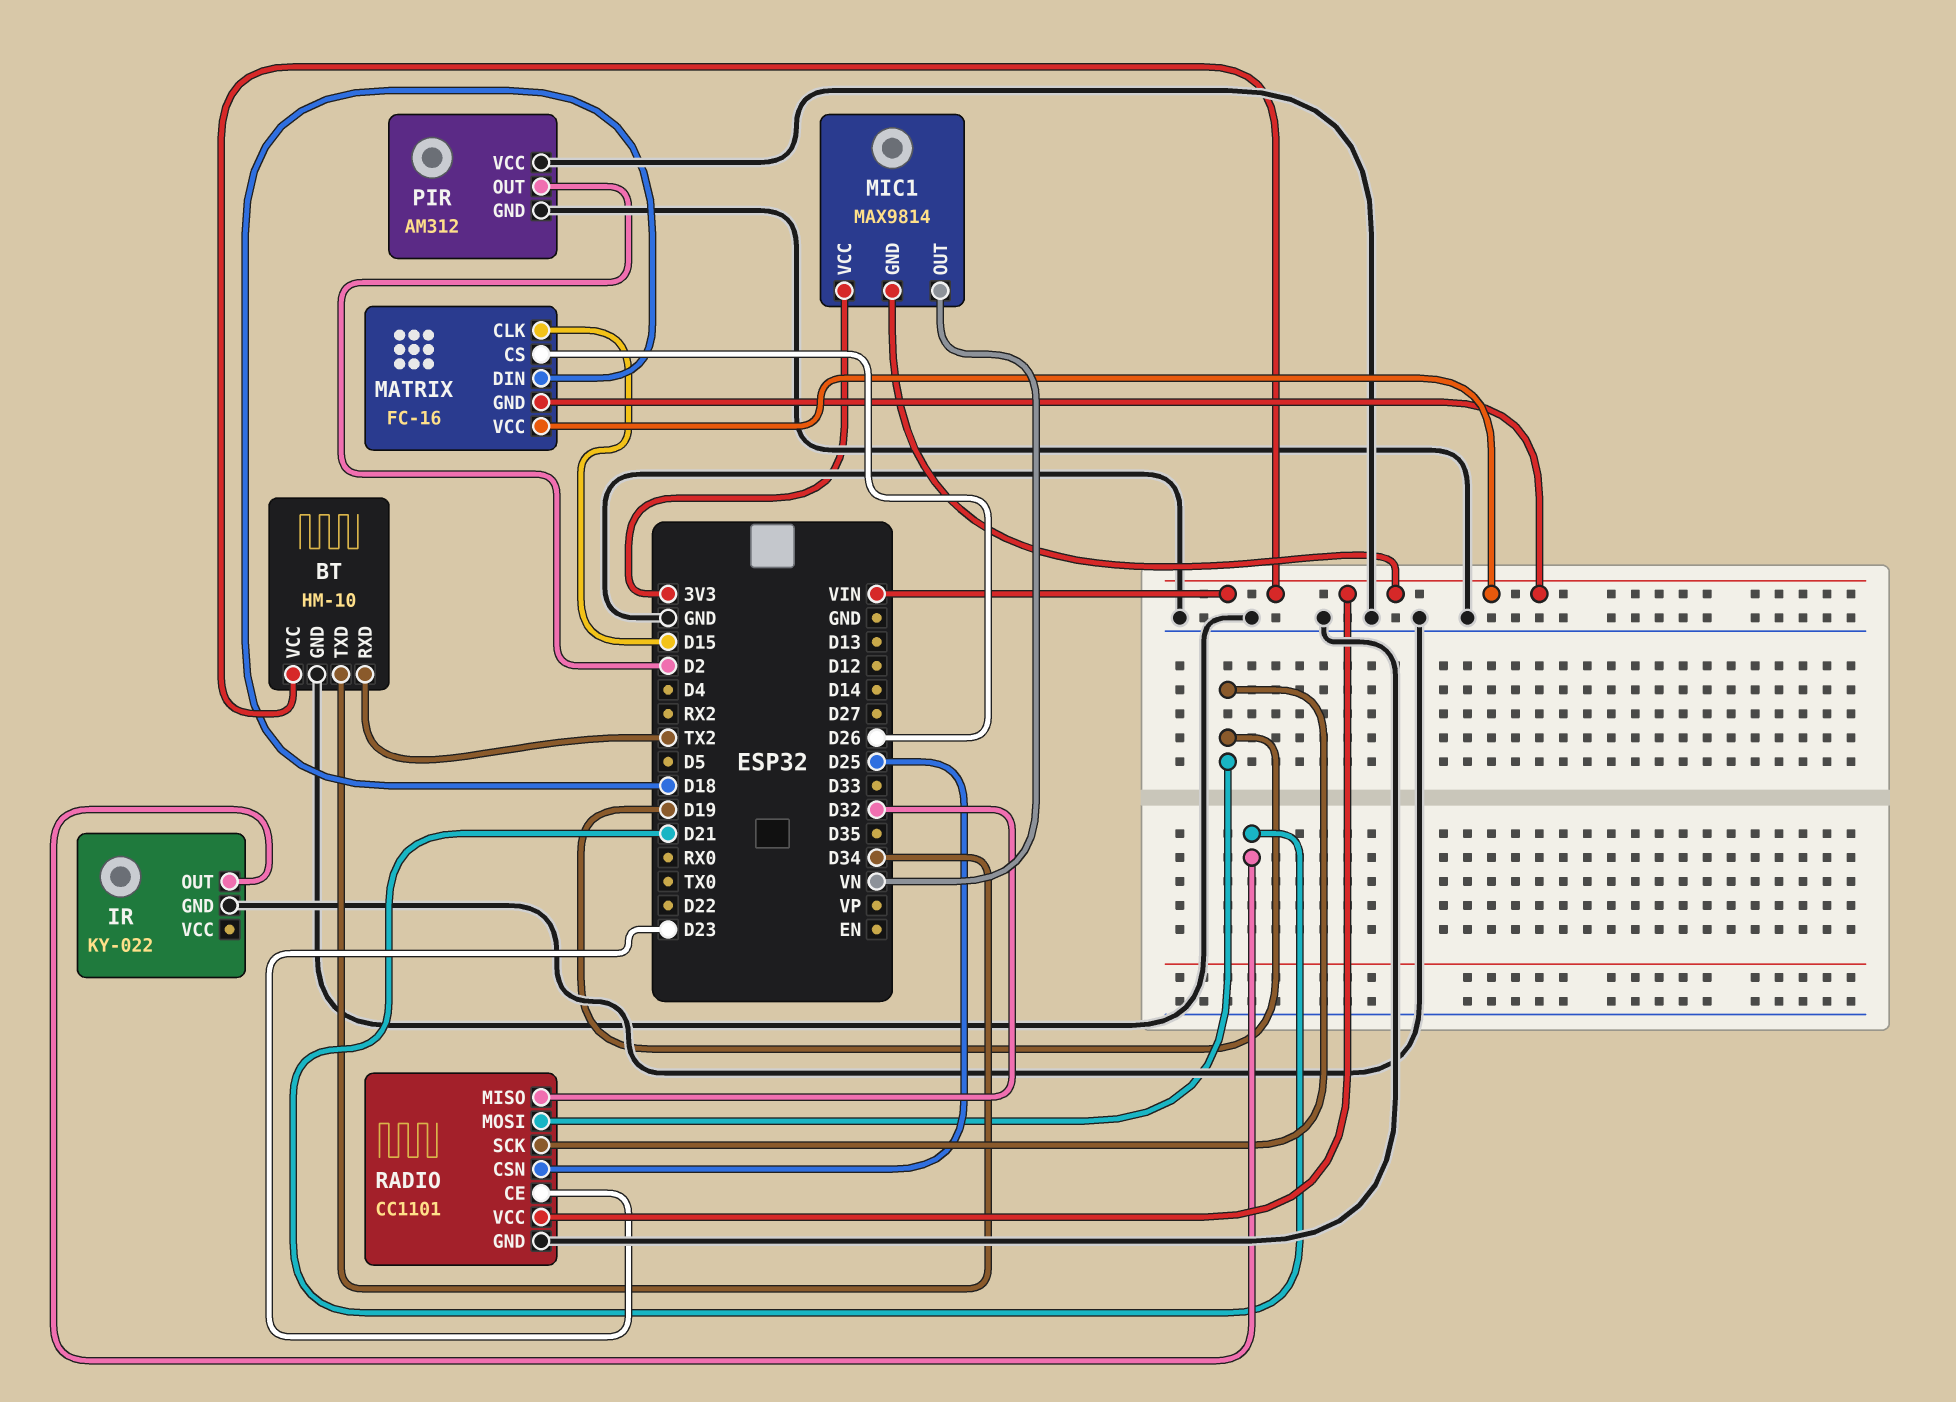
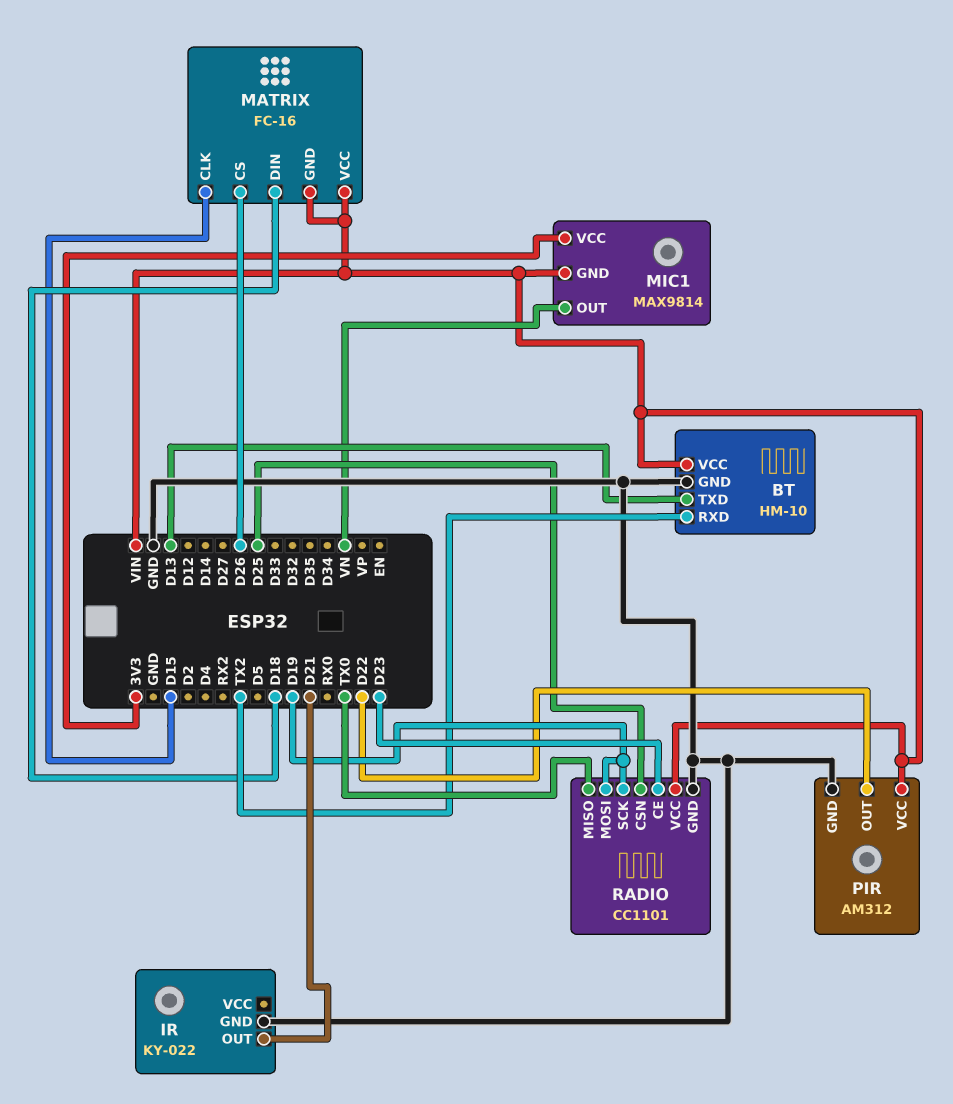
BT pin TXD: D34 -> D13
PIR pin OUT: D2 -> D22
PIR pin VCC: GND -> VIN
RADIO pin MISO: D32 -> TX0

